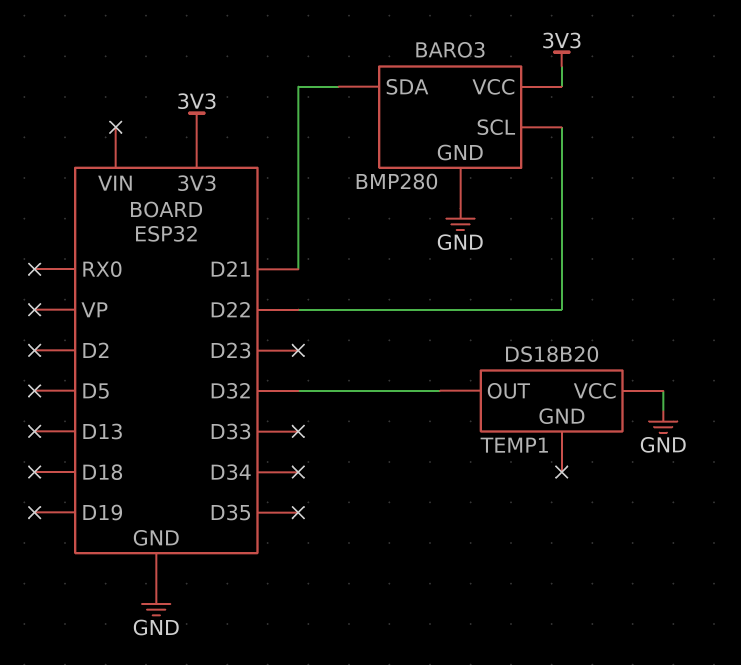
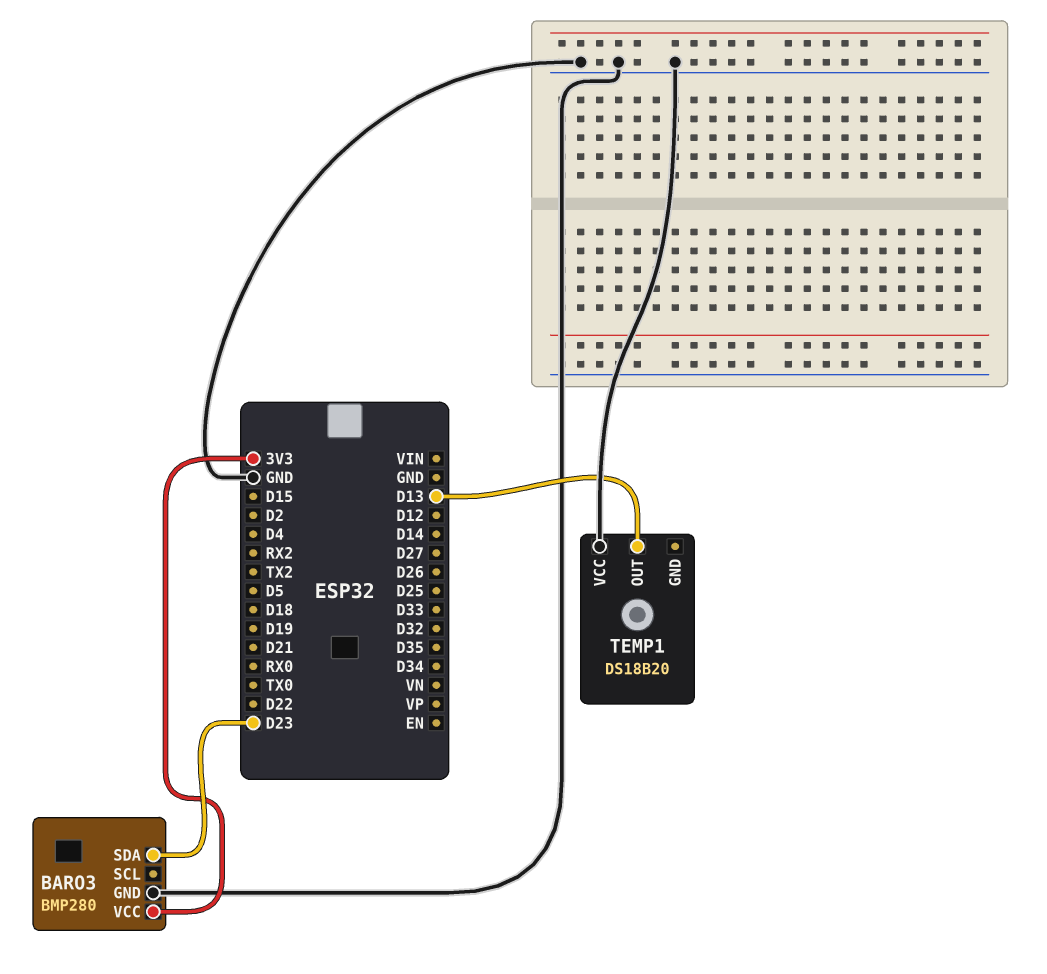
BARO3 pin SCL: D22 -> none
BARO3 pin SDA: D21 -> D23
TEMP1 pin OUT: D32 -> D13

